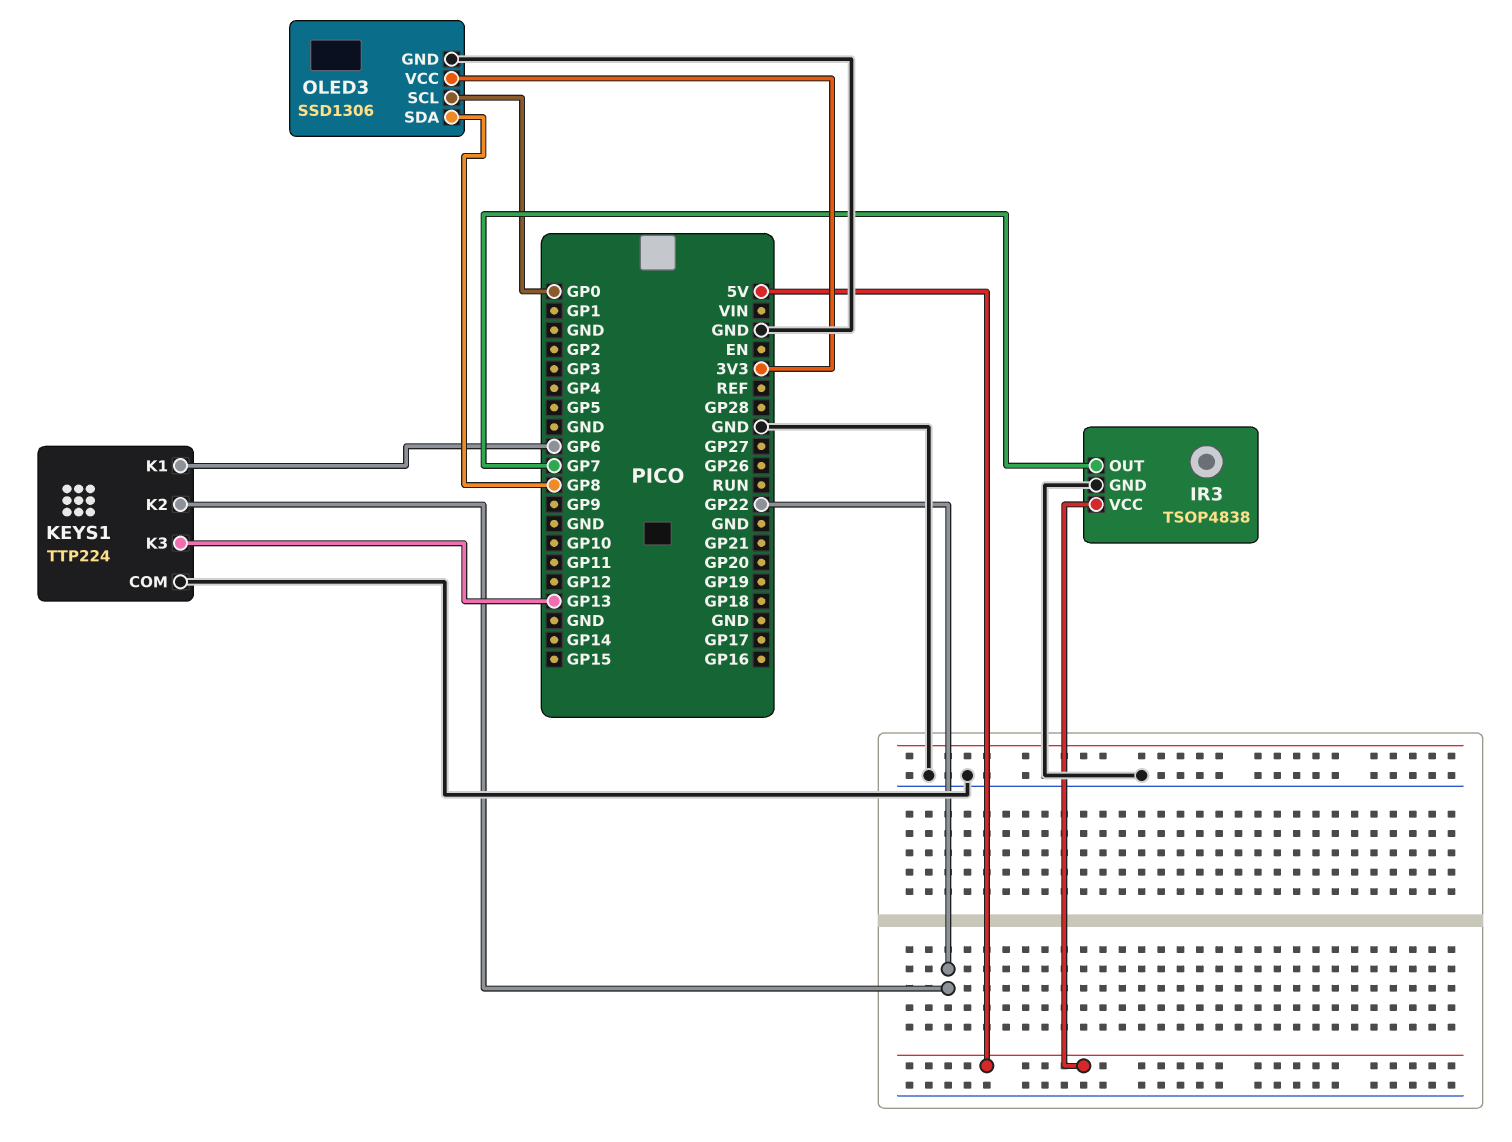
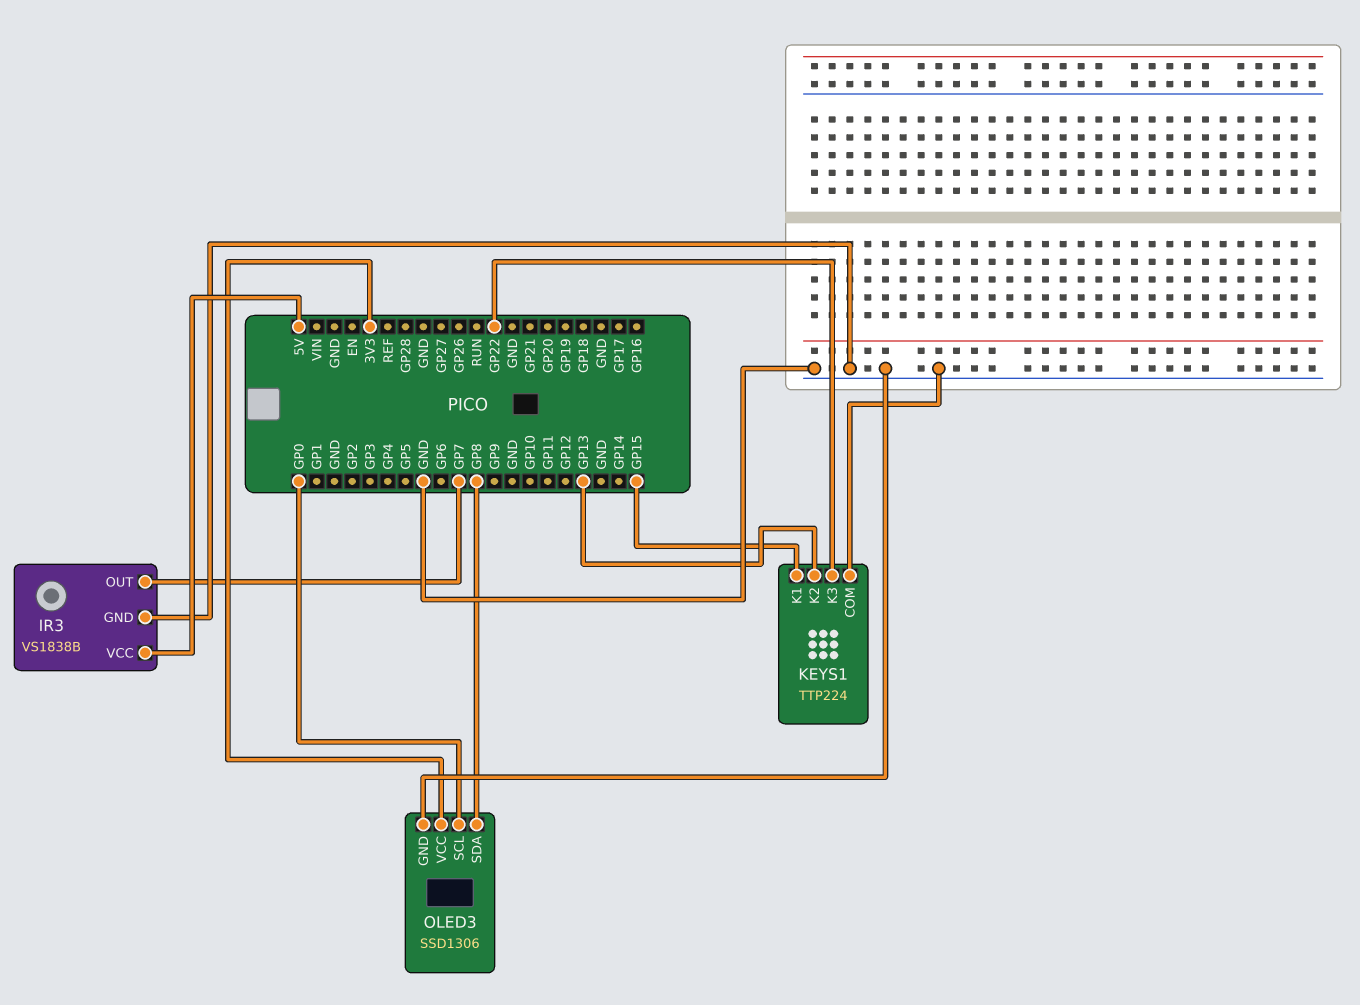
IR3: TSOP4838 -> VS1838B
KEYS1 pin K1: GP6 -> GP15
KEYS1 pin K2: GP22 -> GP13
KEYS1 pin K3: GP13 -> GP22

